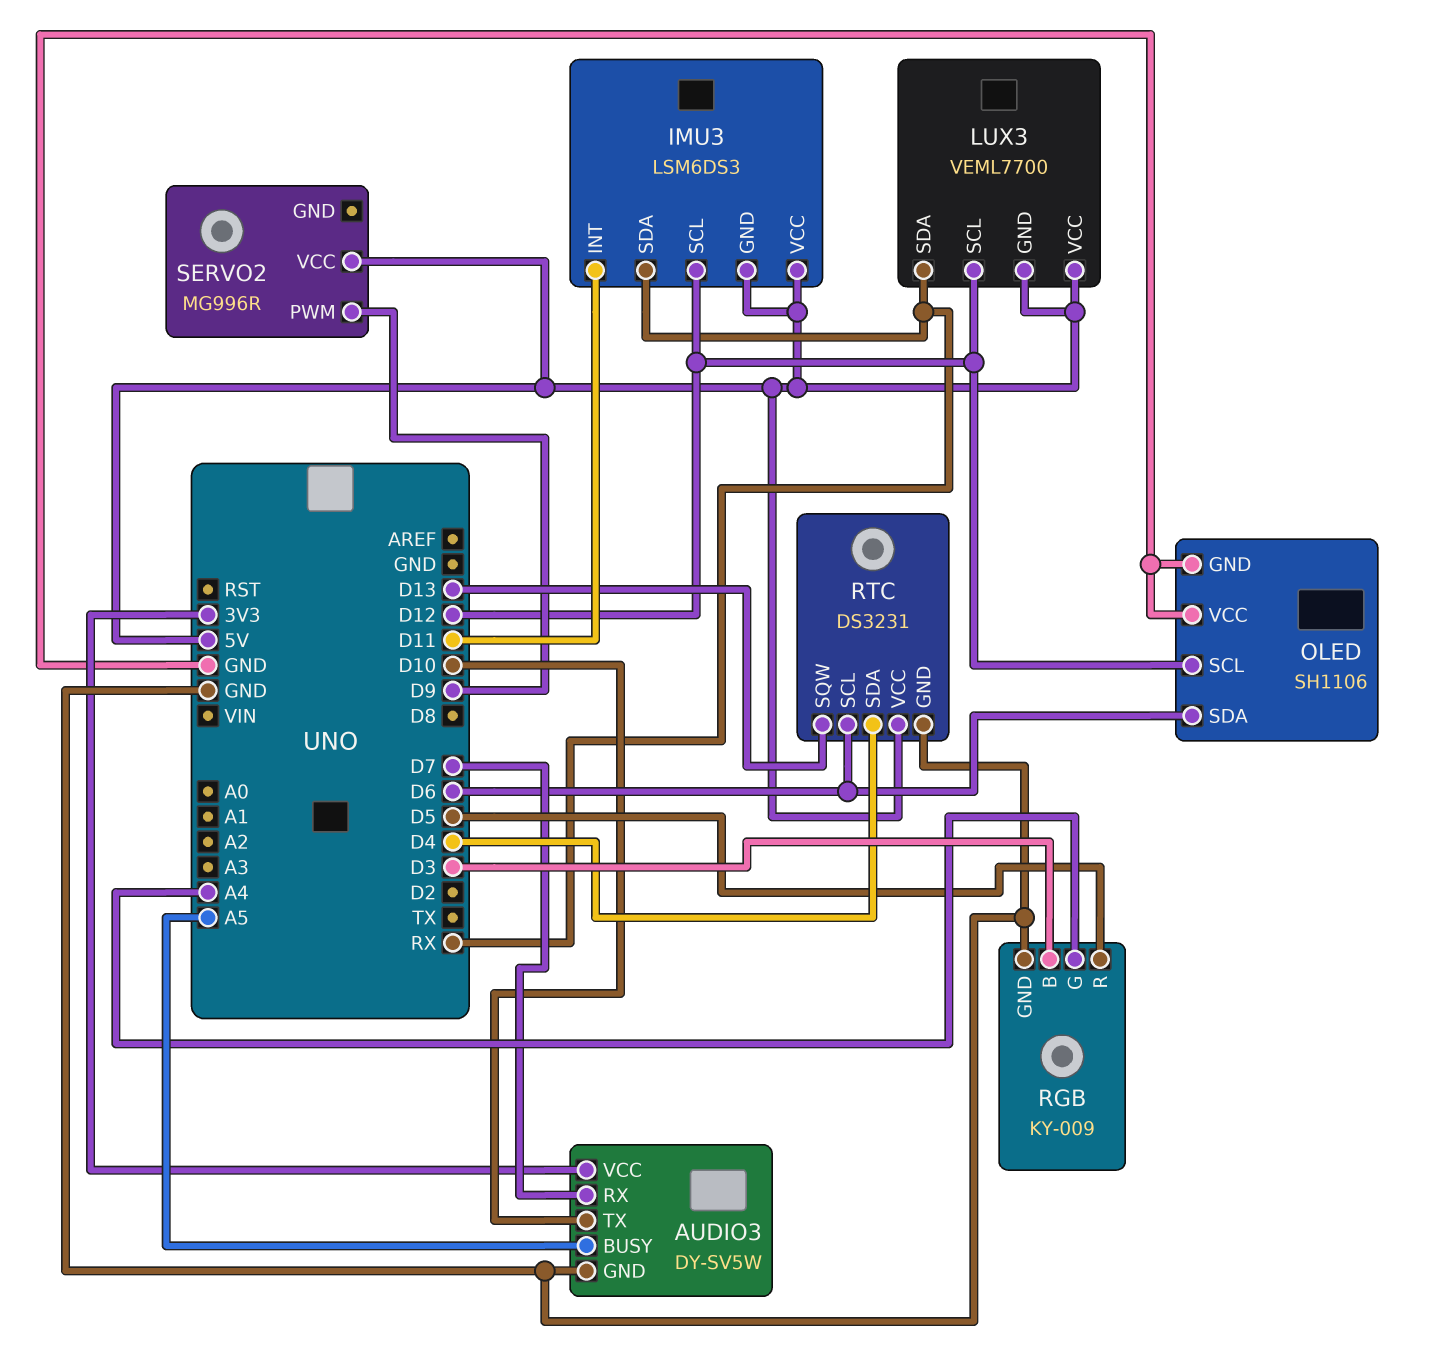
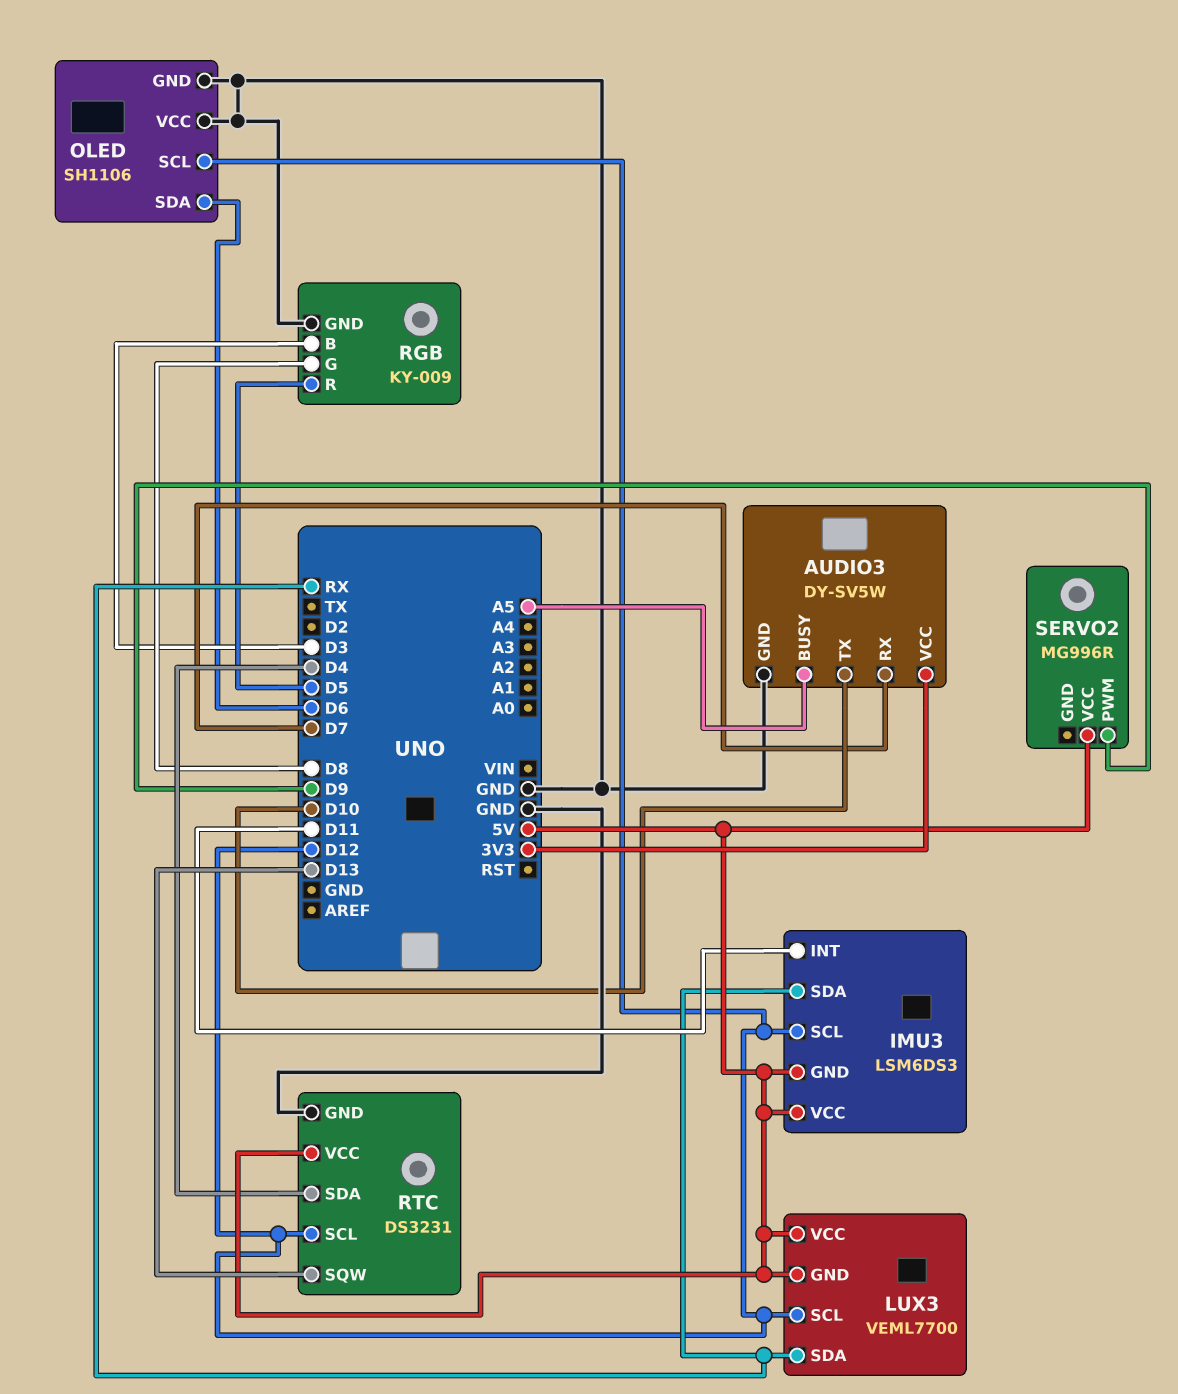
RGB pin G: A4 -> D8
RTC pin SCL: D6 -> D12

